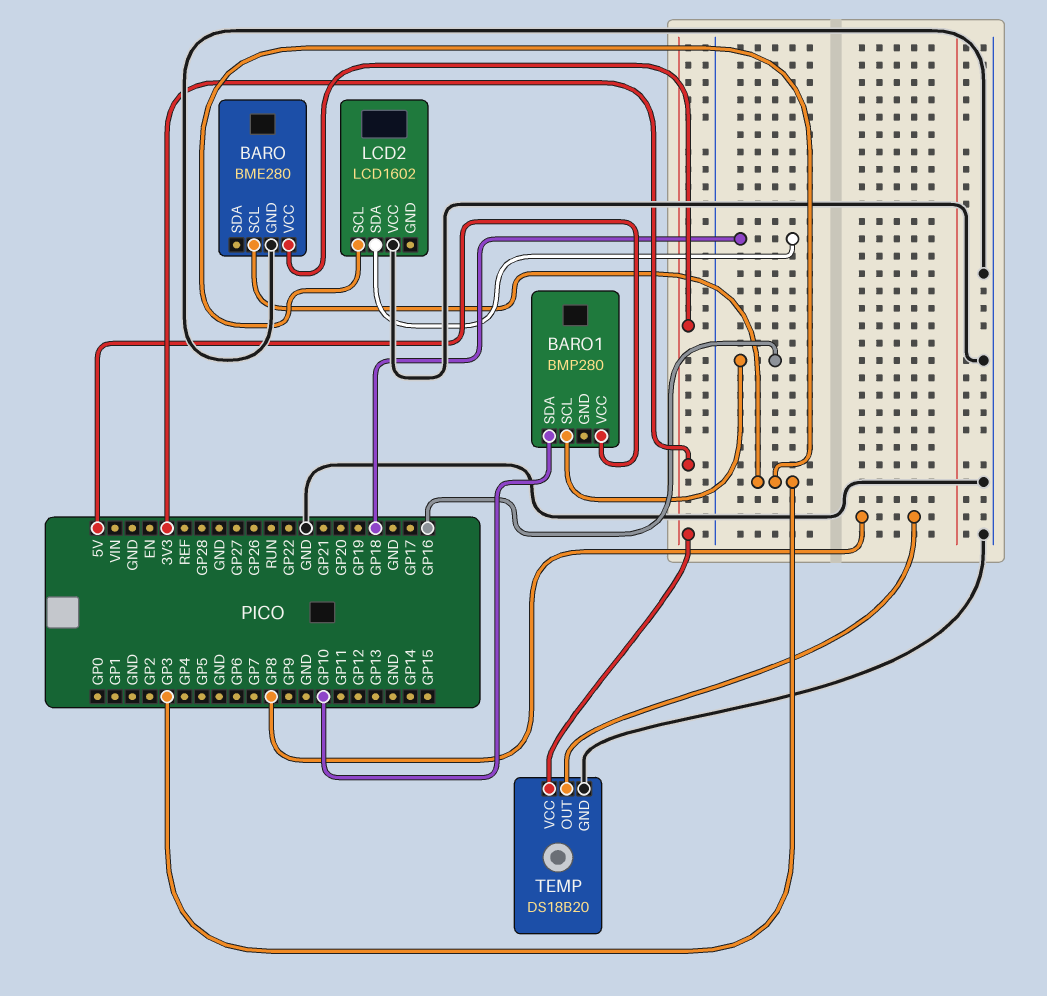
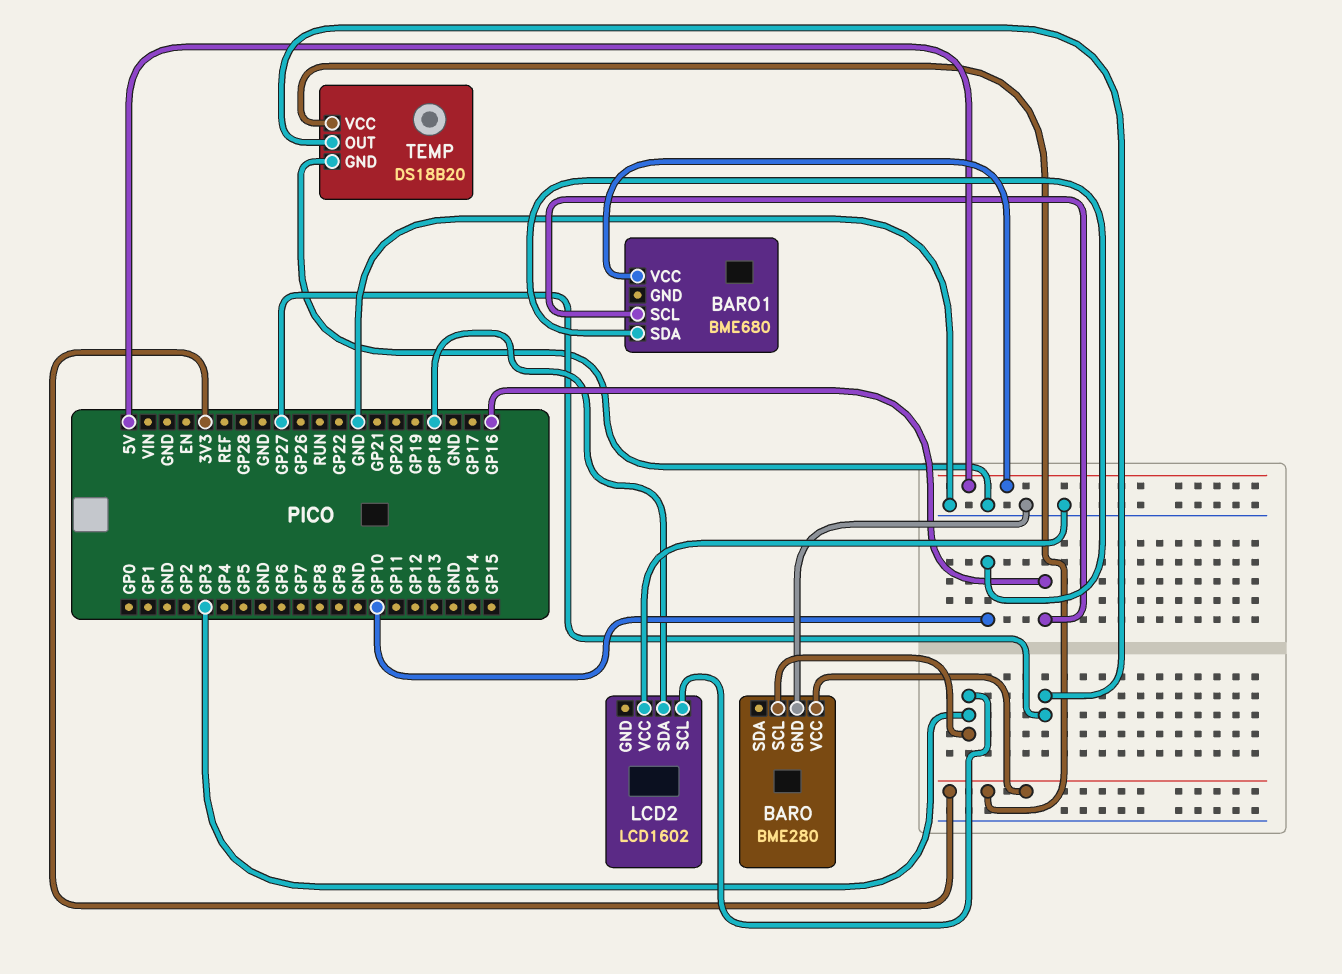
BARO1: BMP280 -> BME680
TEMP pin OUT: GP8 -> GP27

